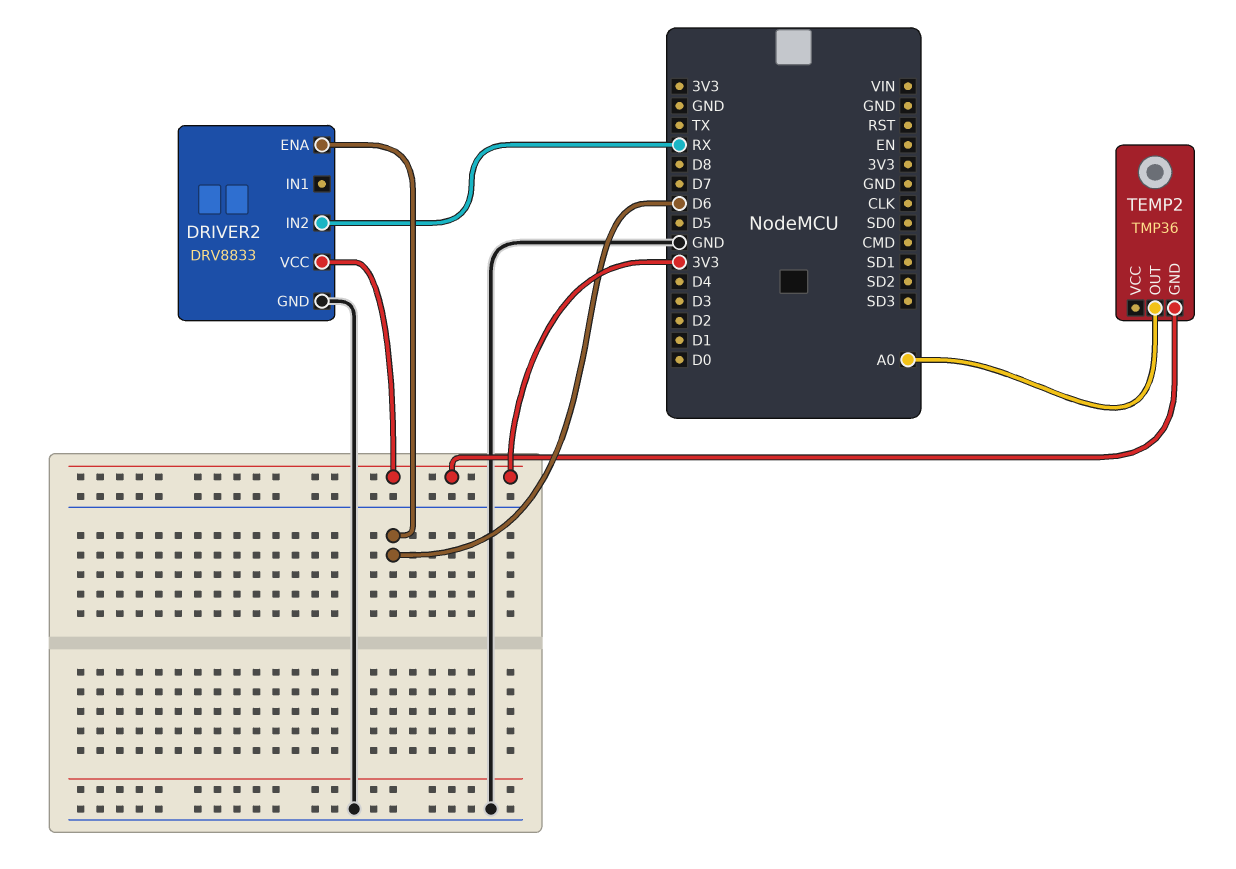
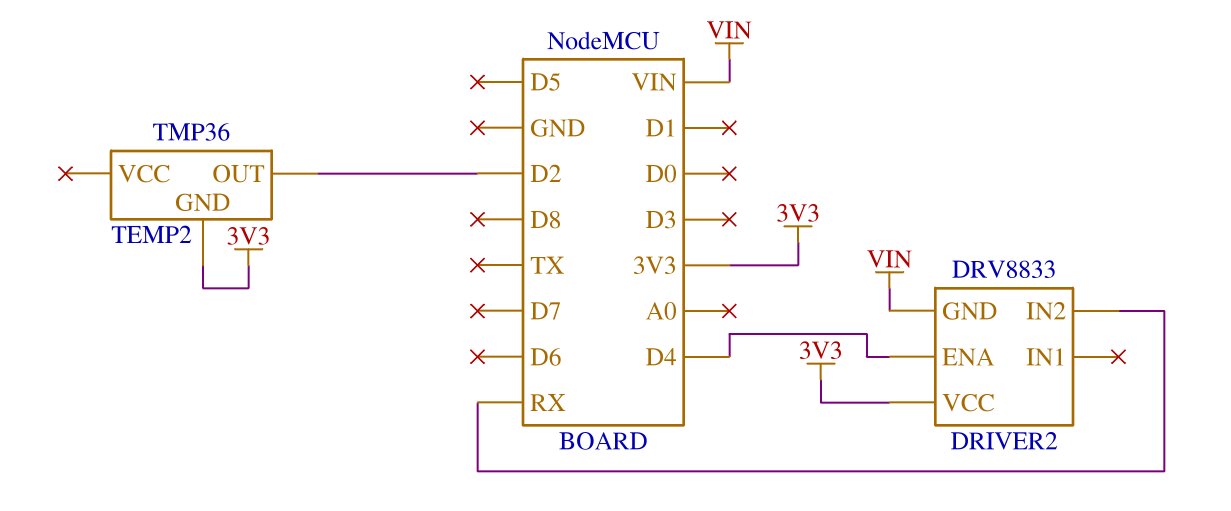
DRIVER2 pin ENA: D6 -> D4
DRIVER2 pin GND: GND -> VIN
TEMP2 pin OUT: A0 -> D2

